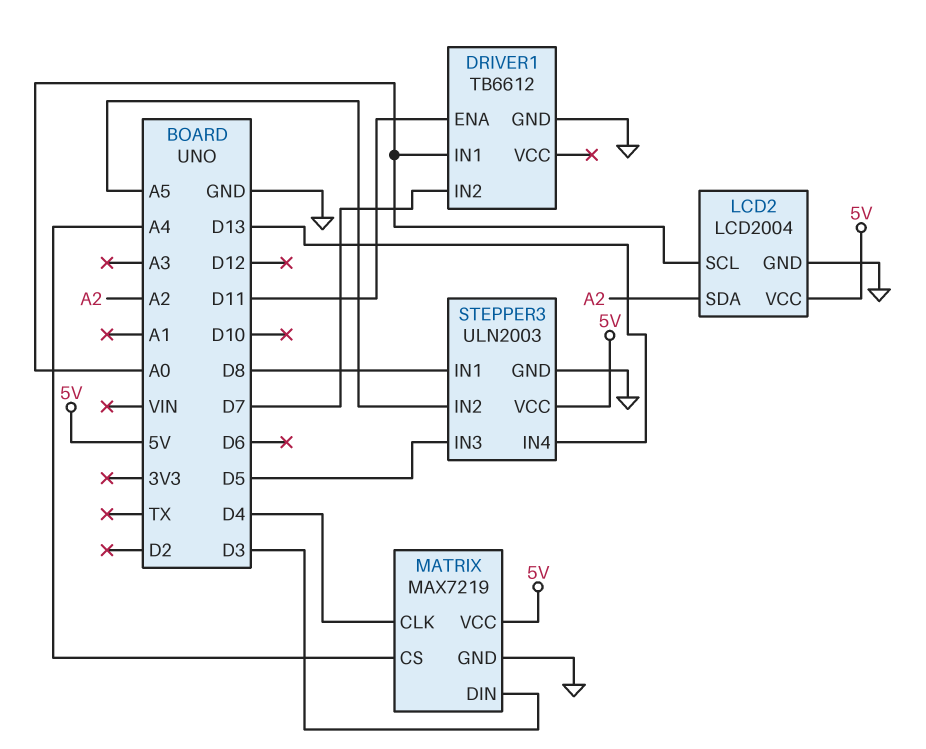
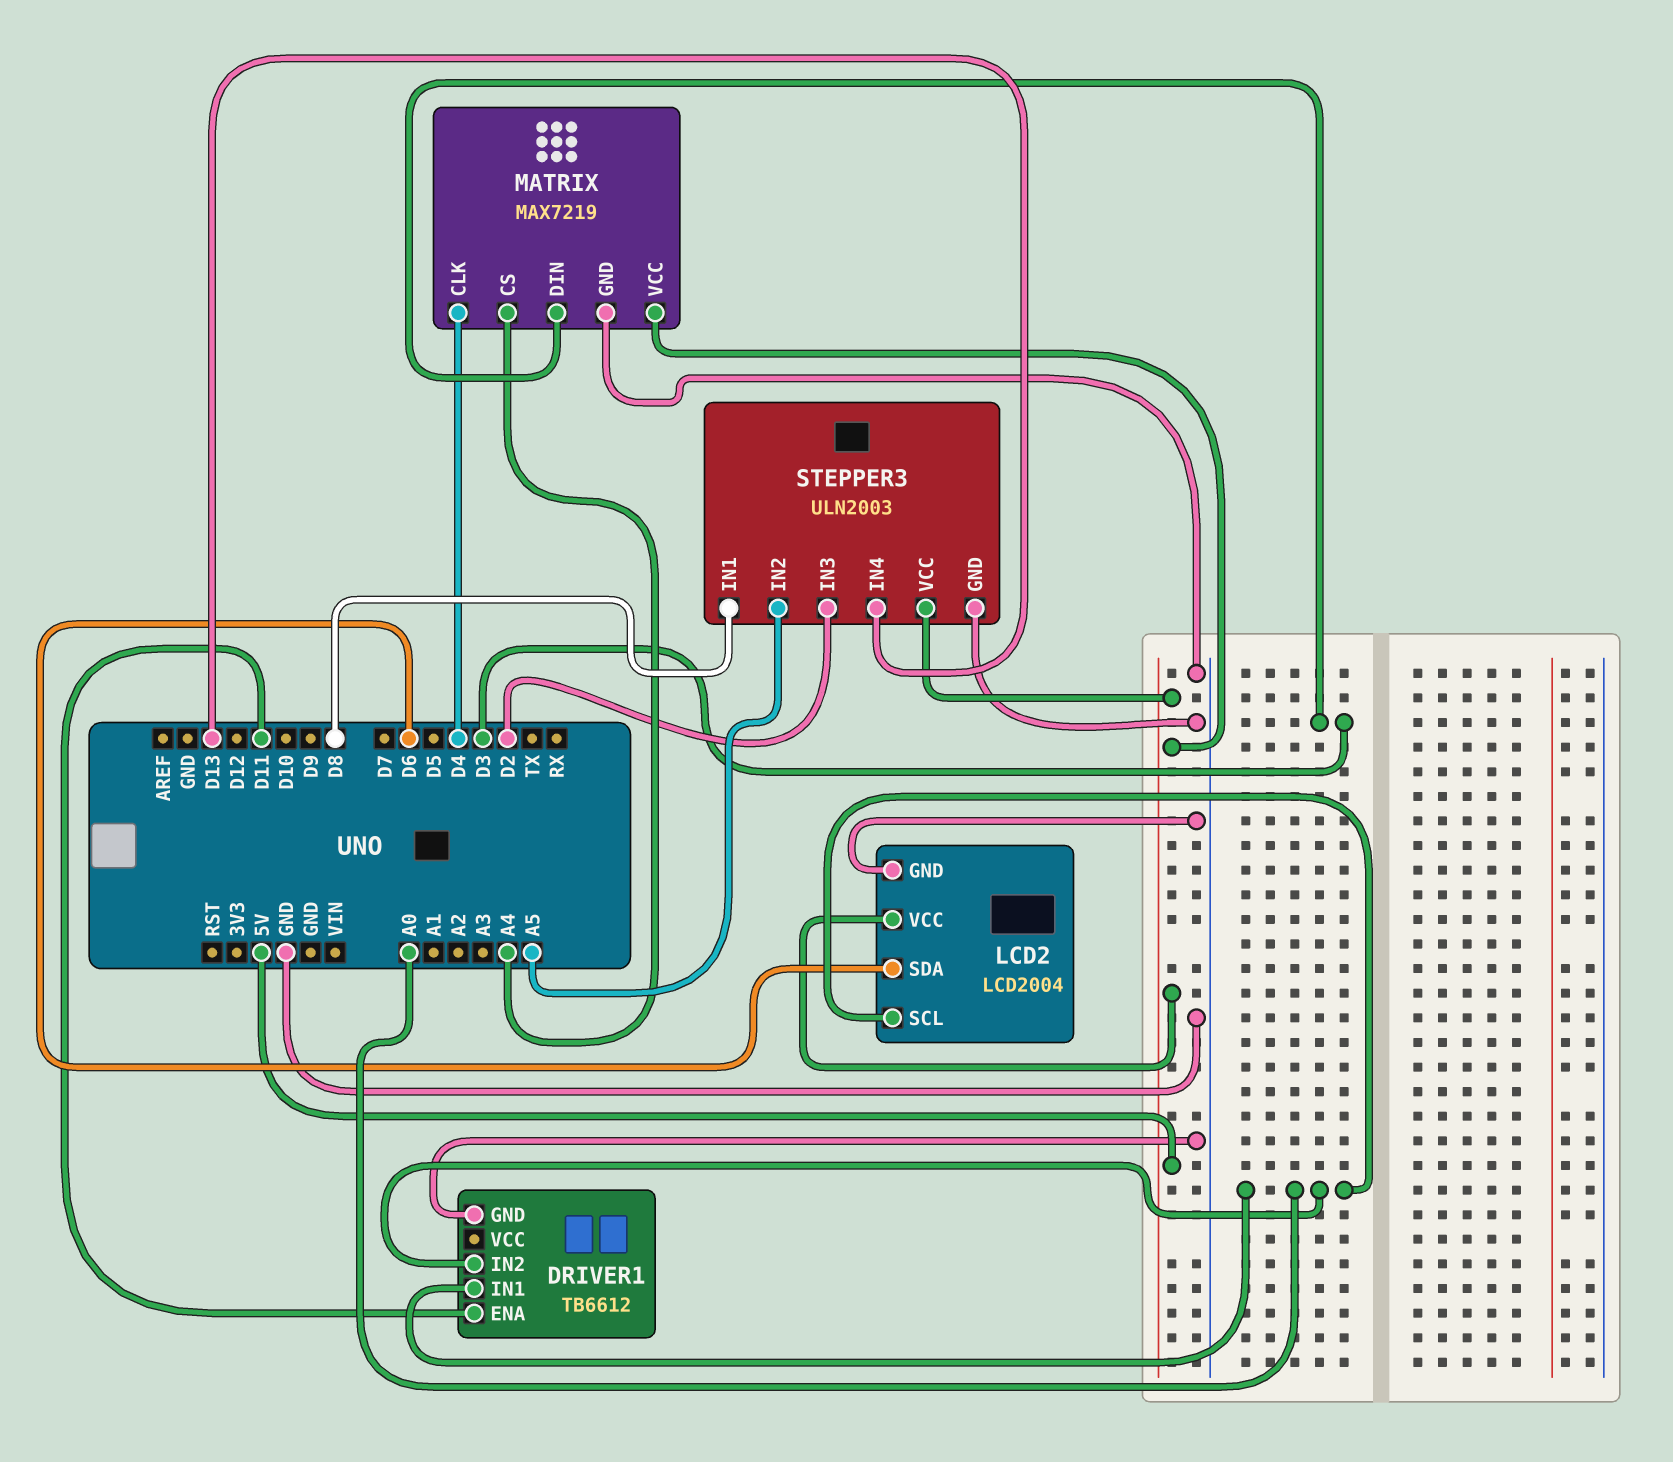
DRIVER1 pin IN2: D7 -> A0
LCD2 pin SDA: A2 -> D6
STEPPER3 pin IN3: D5 -> D2

